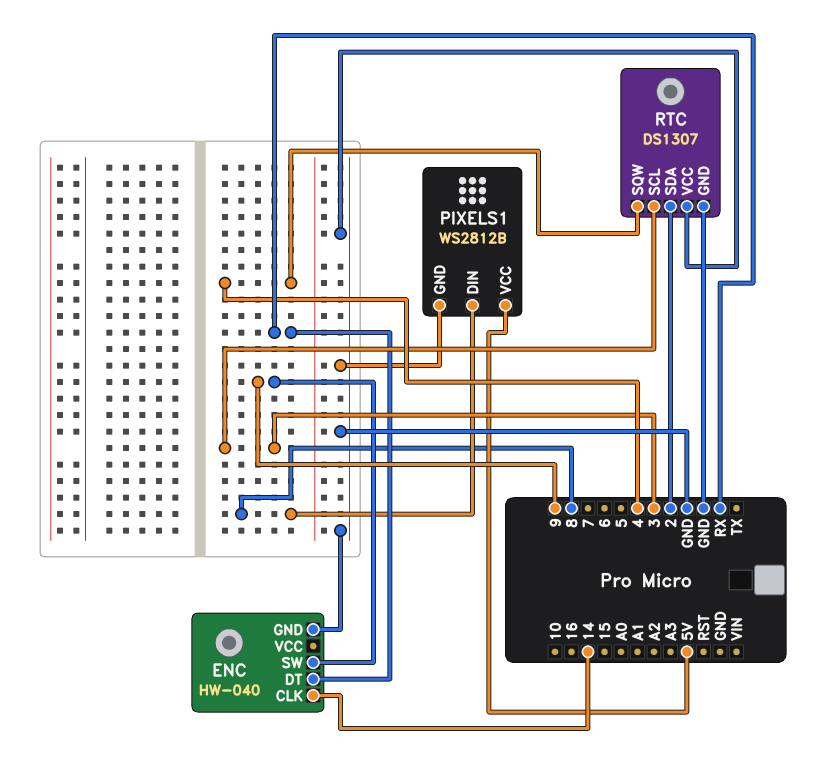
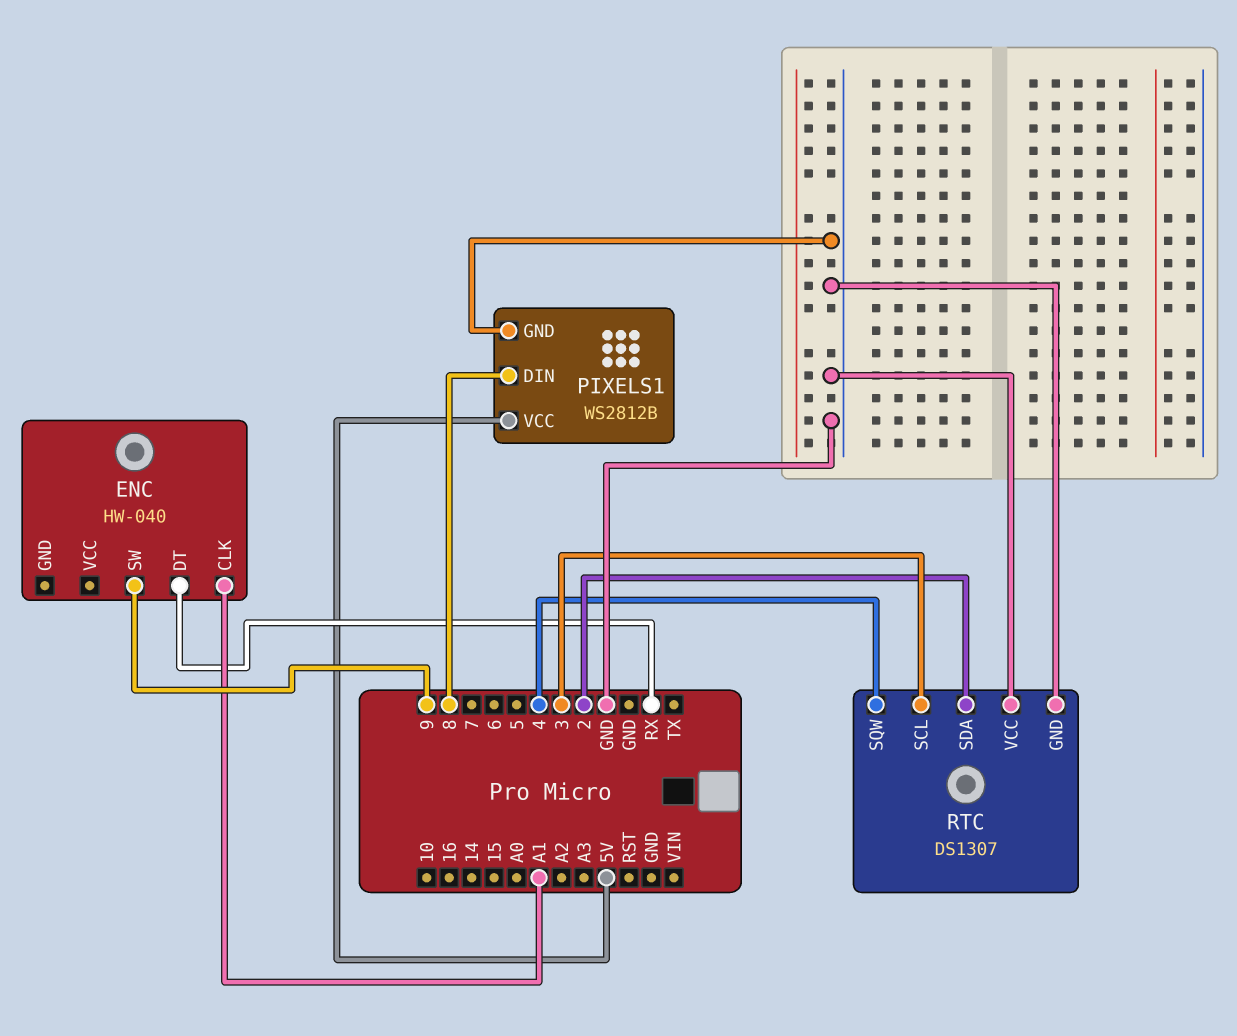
ENC pin CLK: 14 -> A1
ENC pin GND: GND -> none

